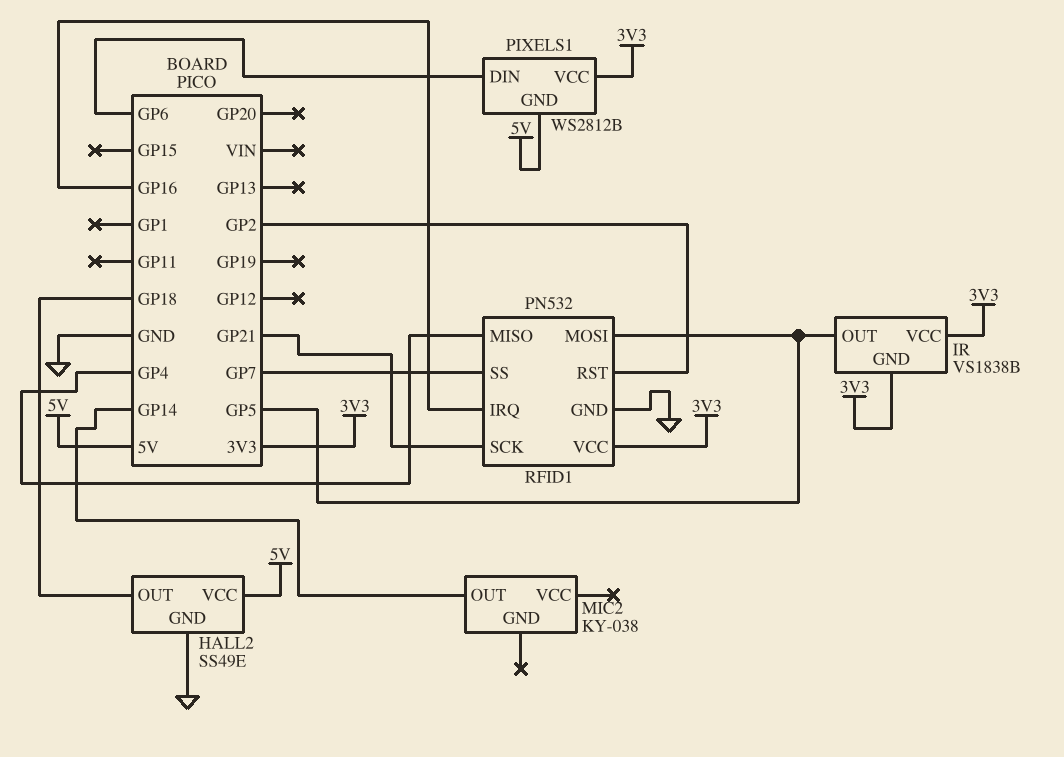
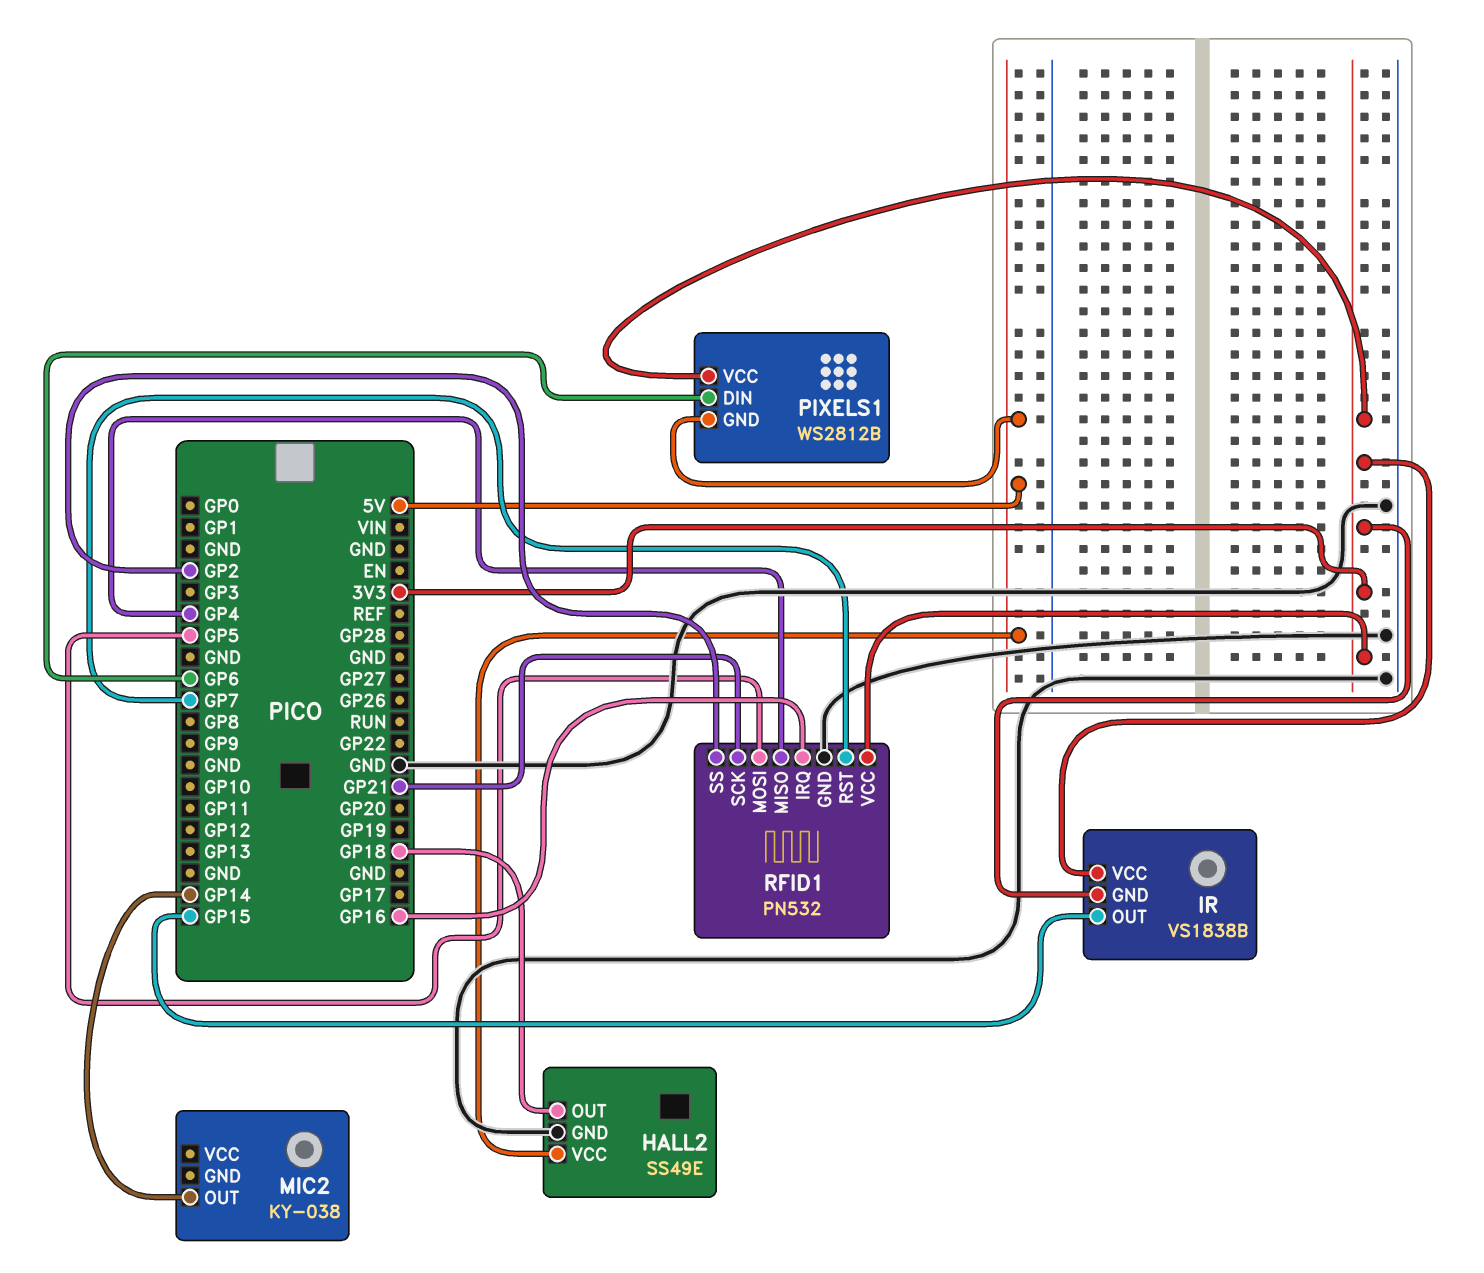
IR pin OUT: GP5 -> GP15
RFID1 pin RST: GP2 -> GP7
RFID1 pin SS: GP7 -> GP2

